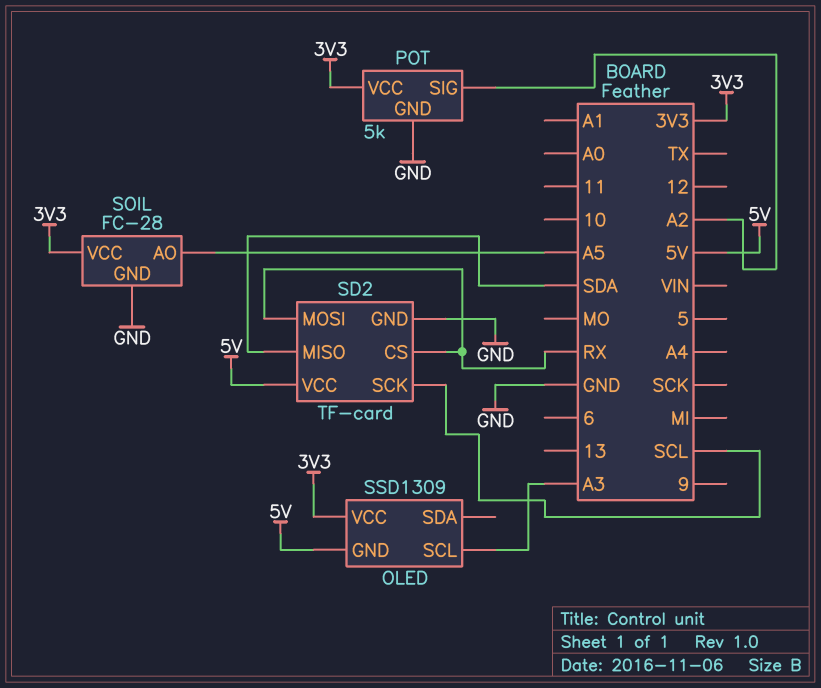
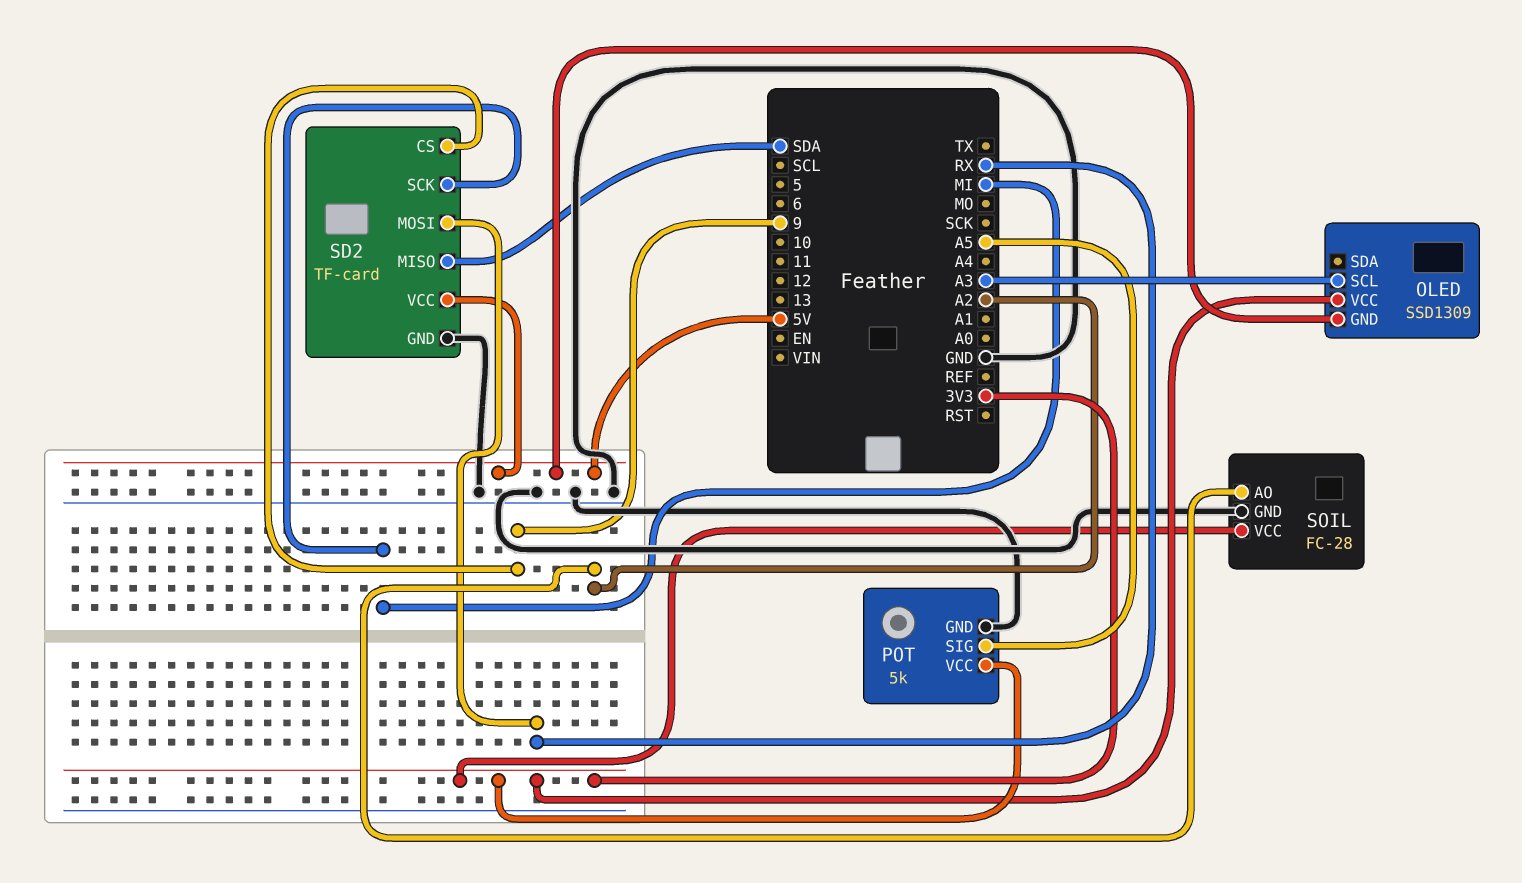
POT pin SIG: A2 -> A5
SD2 pin CS: RX -> 9
SD2 pin SCK: SCL -> MI
SOIL pin AO: A5 -> A2

